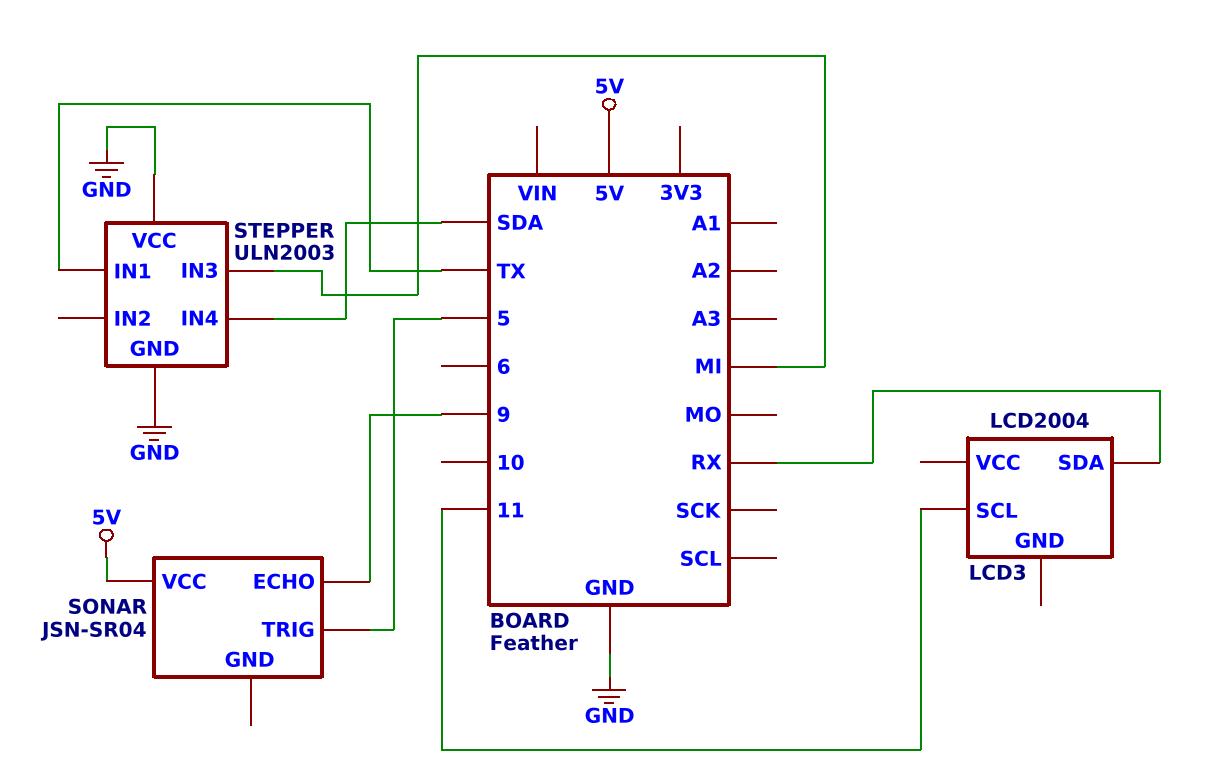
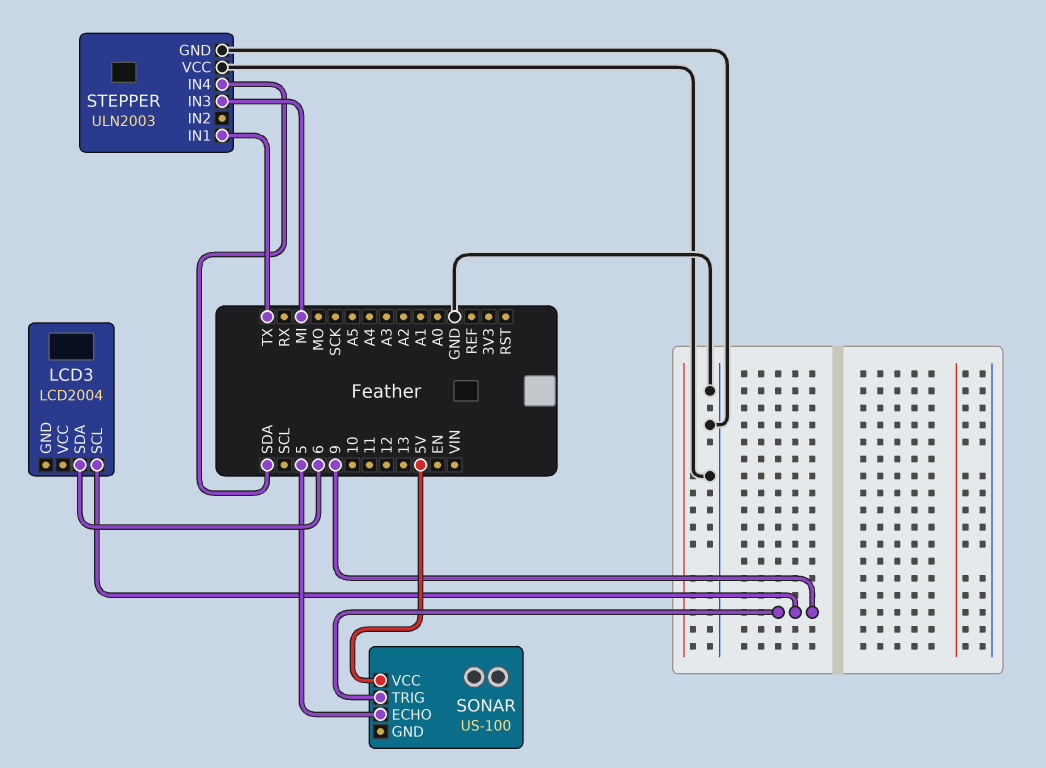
LCD3 pin SCL: 11 -> 9
LCD3 pin SDA: RX -> 6
SONAR: JSN-SR04 -> US-100
SONAR pin ECHO: 9 -> 5
SONAR pin TRIG: 5 -> 9

